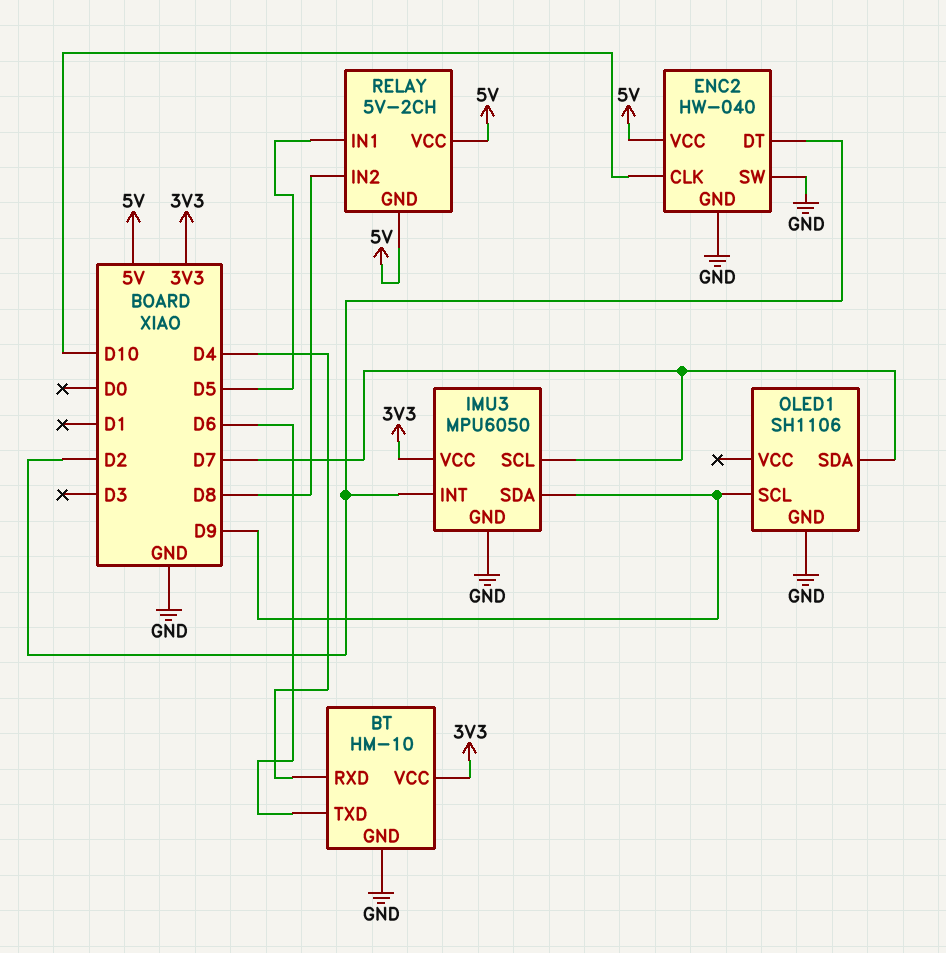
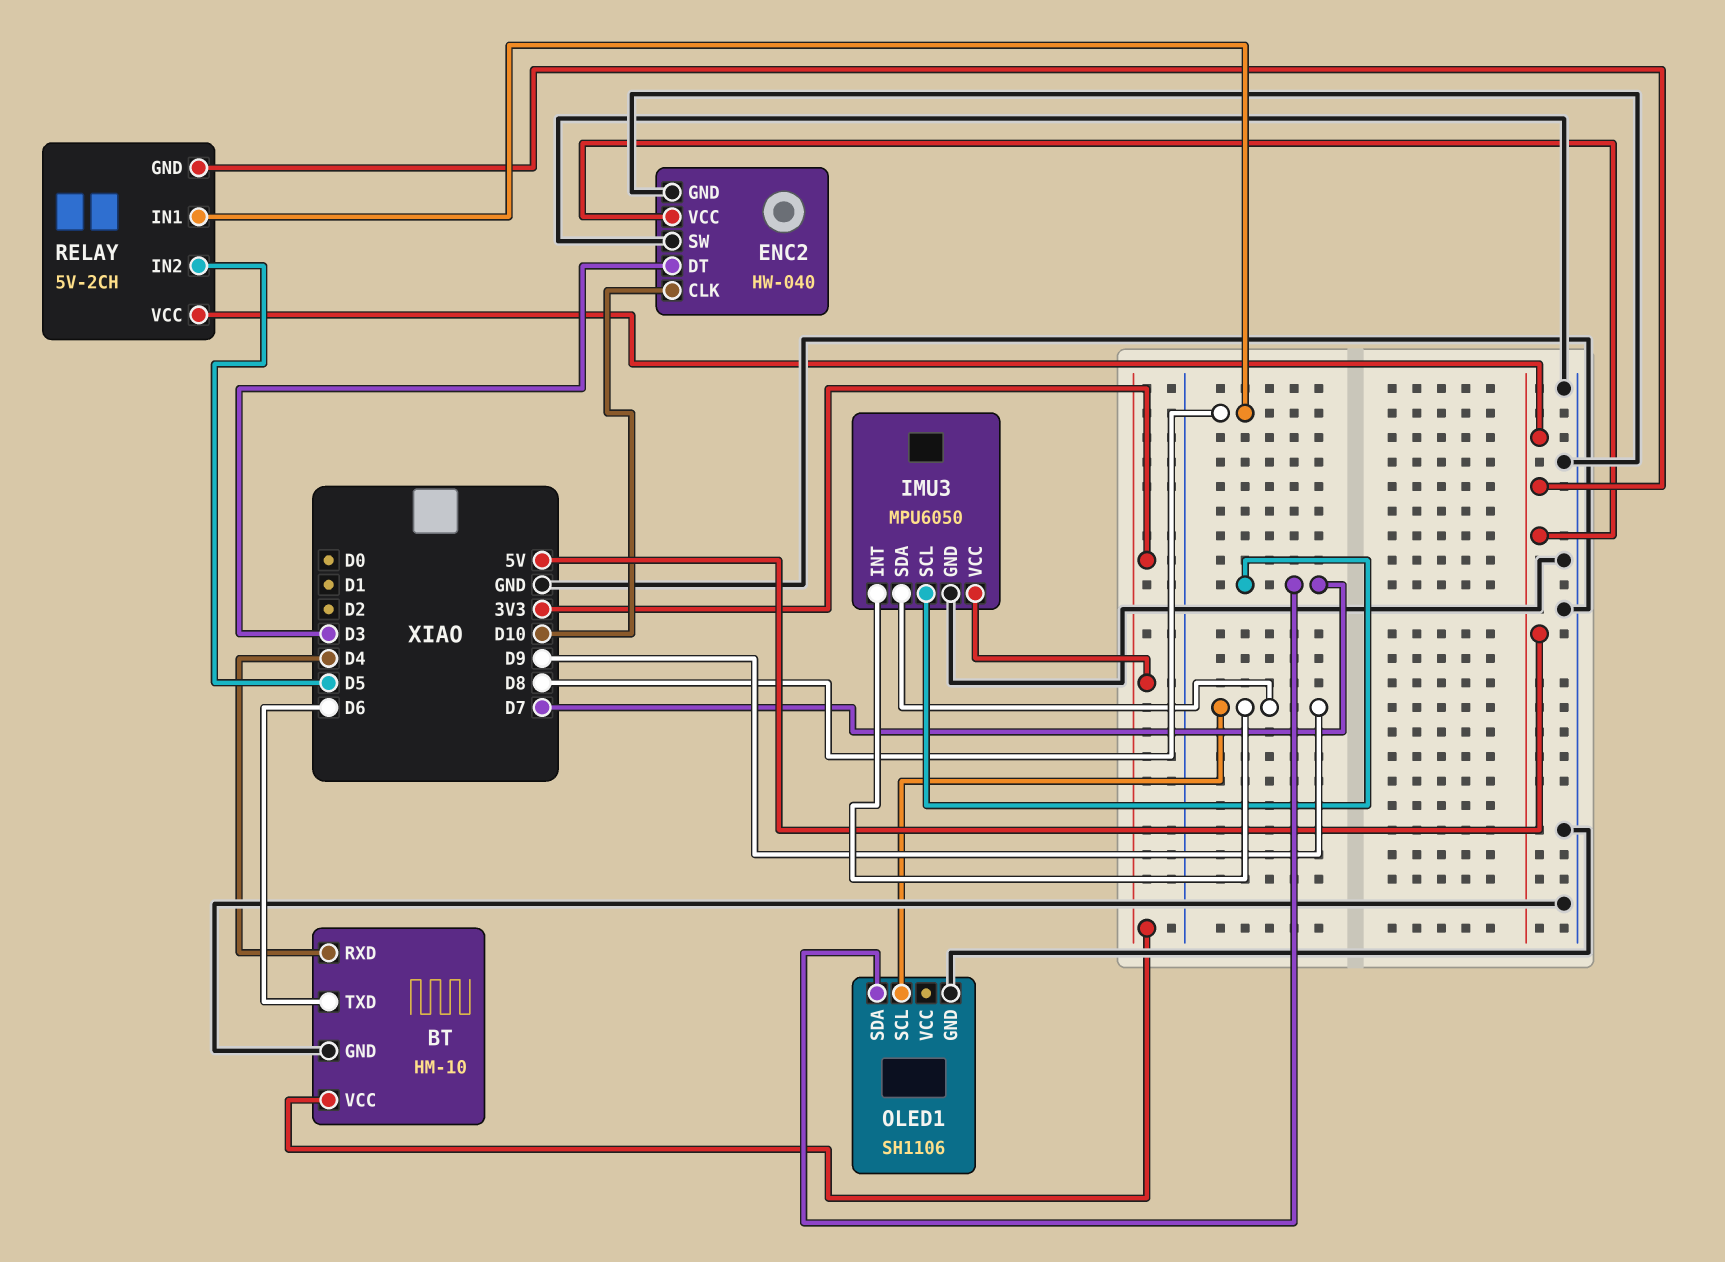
ENC2 pin DT: D2 -> D3
IMU3 pin INT: D2 -> D9
RELAY pin IN1: D5 -> D8
RELAY pin IN2: D8 -> D5

